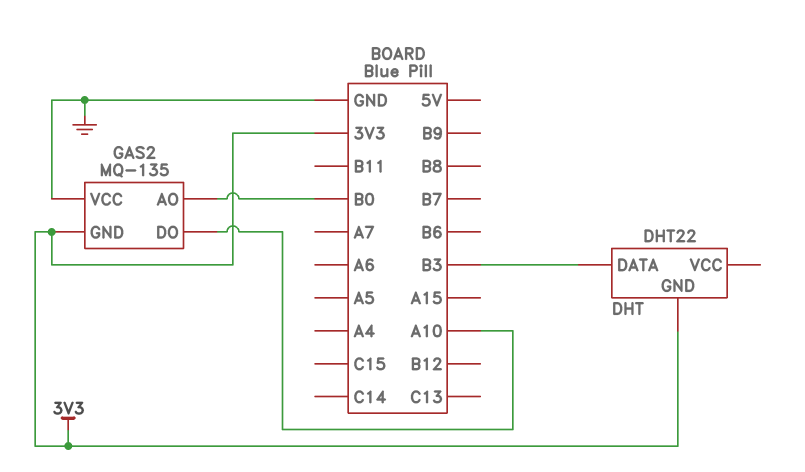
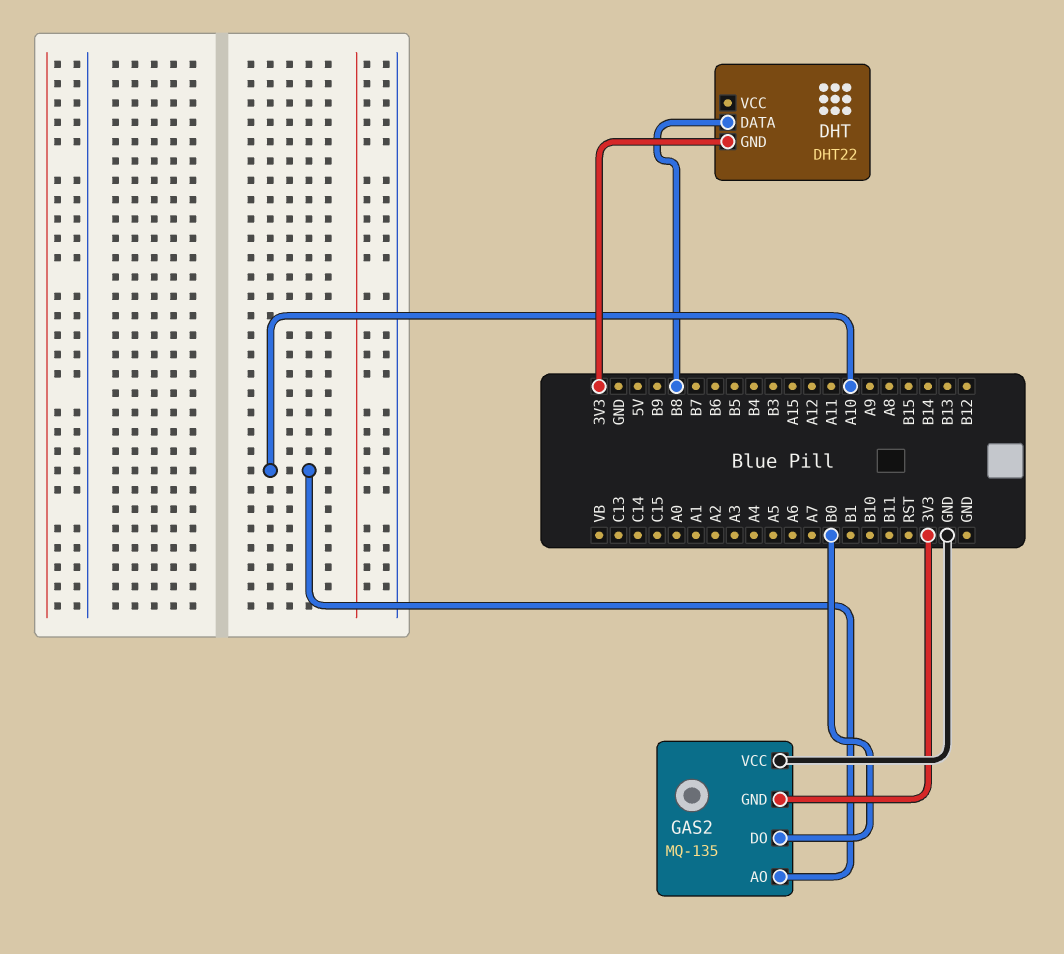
DHT pin DATA: B3 -> B8
GAS2 pin AO: B0 -> A10
GAS2 pin DO: A10 -> B0

